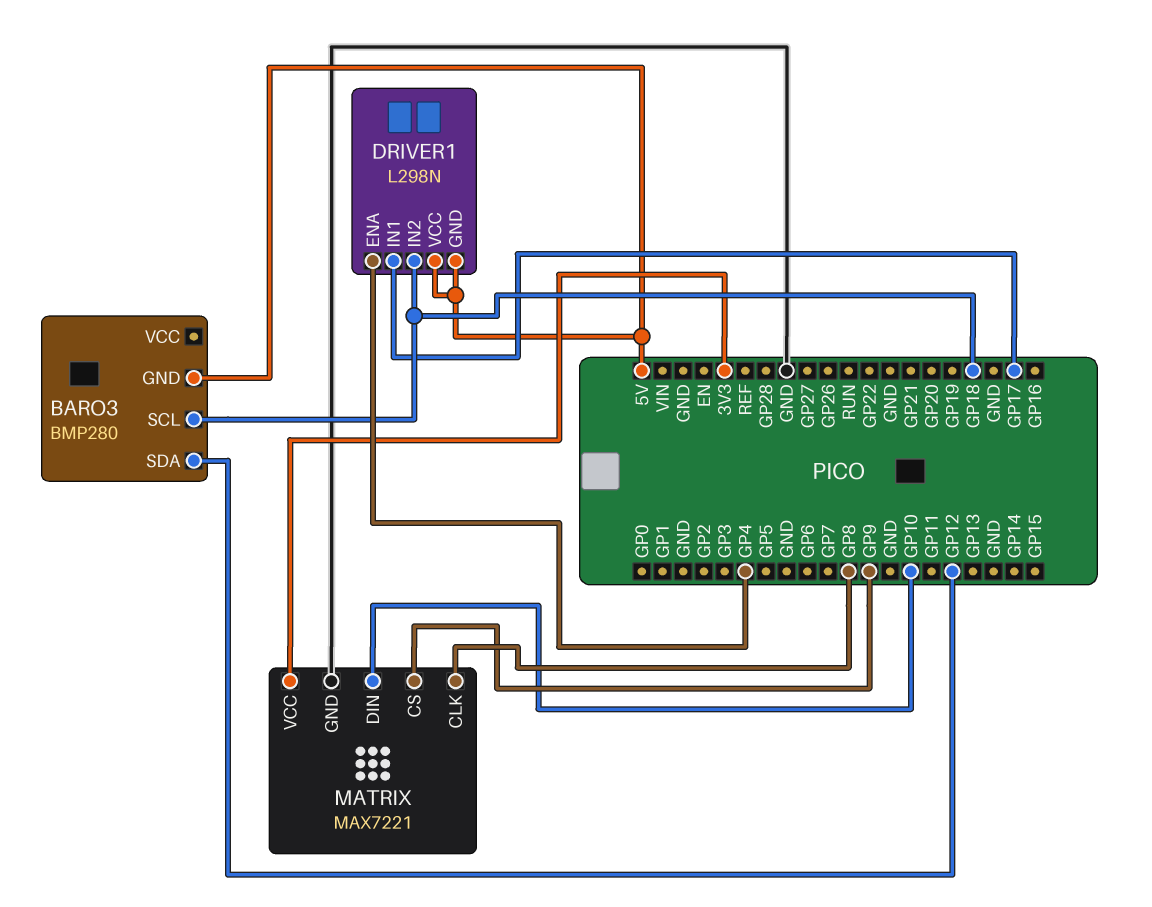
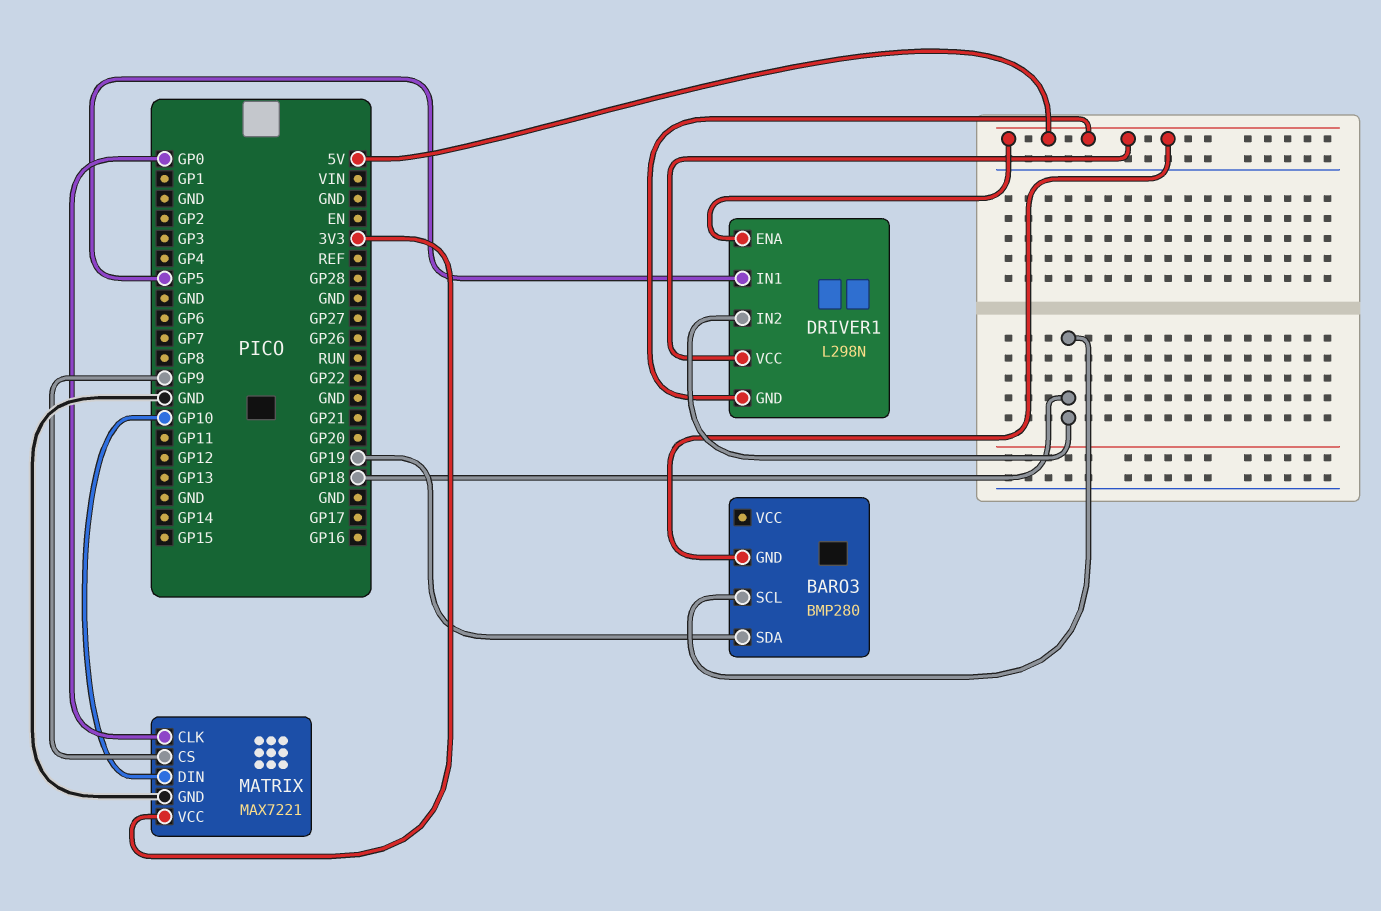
BARO3 pin SDA: GP12 -> GP19
DRIVER1 pin ENA: GP4 -> 5V
DRIVER1 pin IN1: GP17 -> GP5
MATRIX pin CLK: GP8 -> GP0

